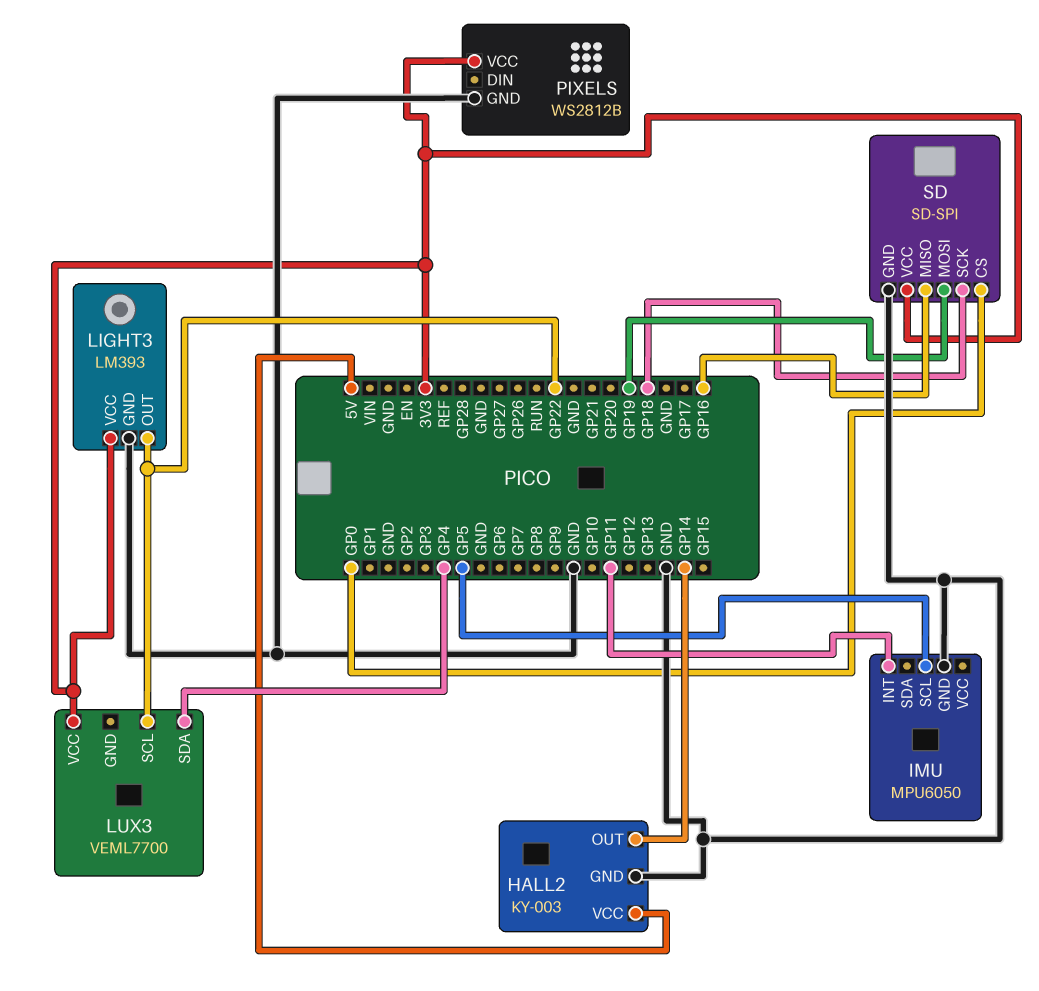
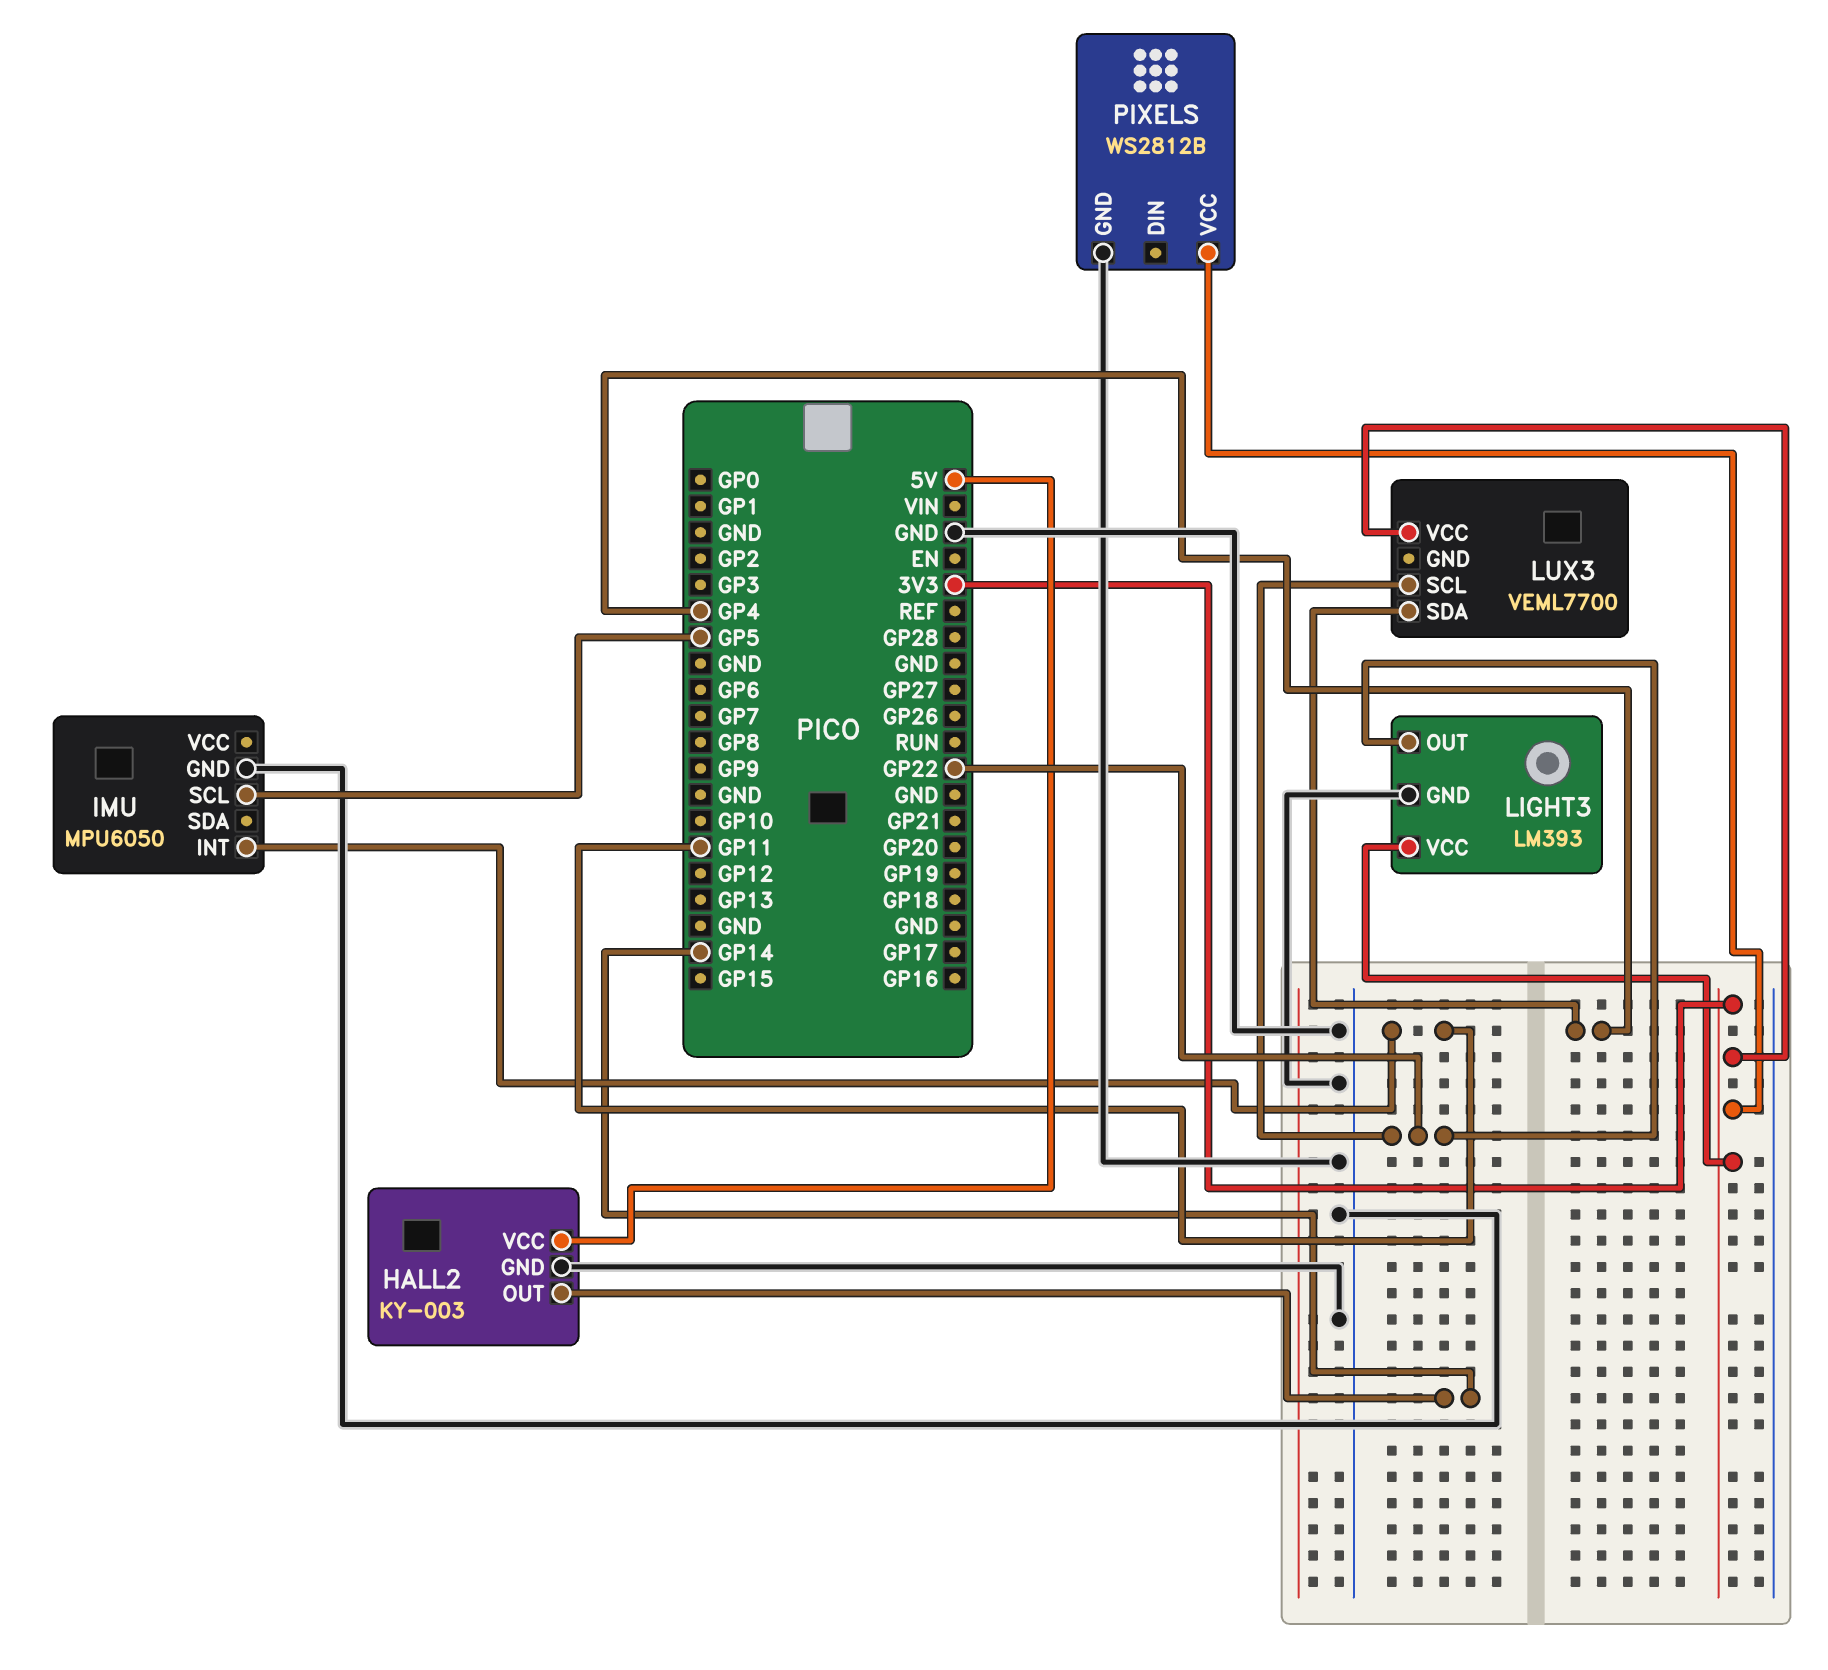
SD: SD-SPI -> none
SD pin CS: GP0 -> none
SD pin GND: GND -> none
SD pin MISO: GP16 -> none
SD pin MOSI: GP19 -> none
SD pin SCK: GP18 -> none
SD pin VCC: 3V3 -> none

